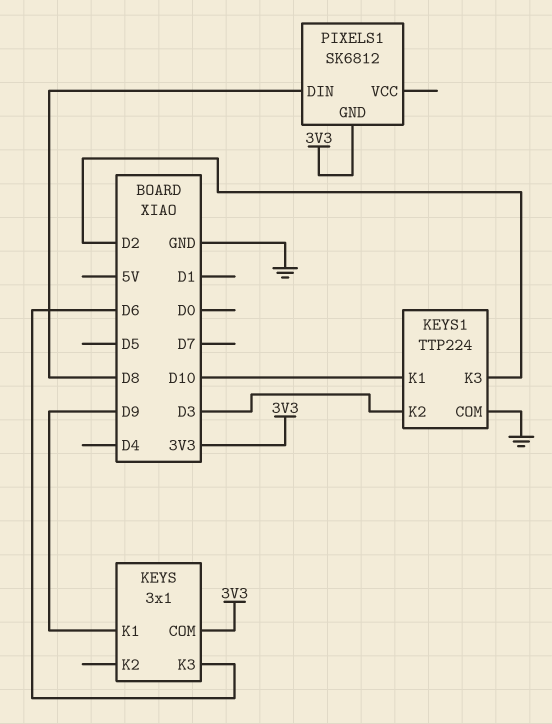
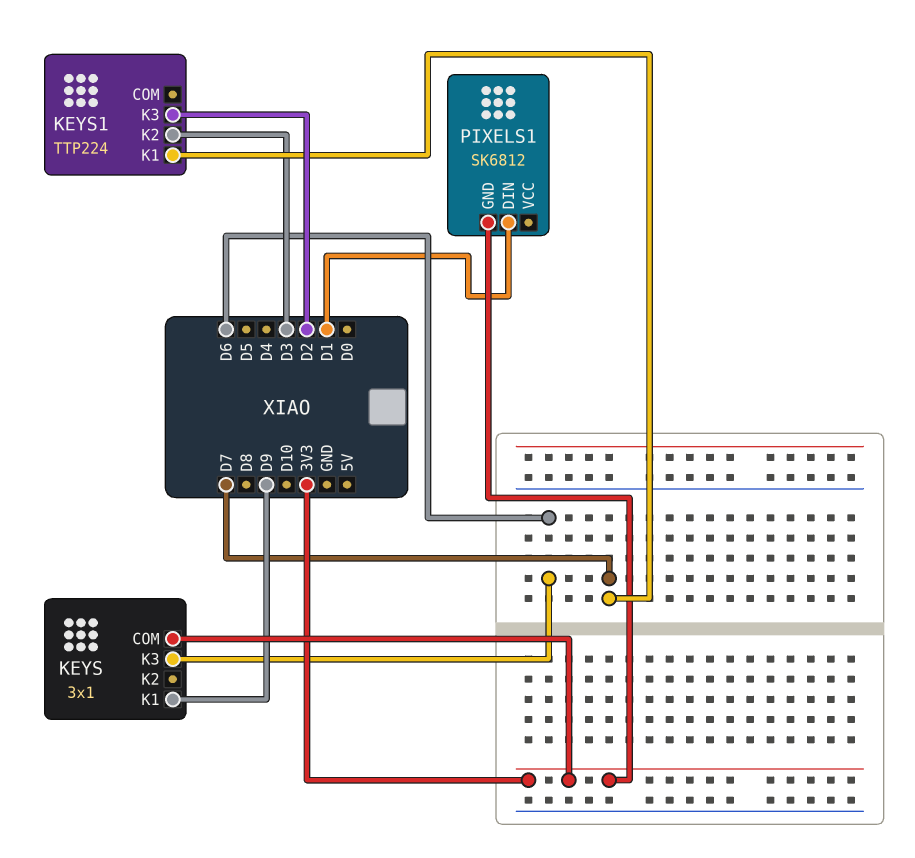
KEYS1 pin COM: GND -> none
KEYS1 pin K1: D10 -> D7
PIXELS1 pin DIN: D8 -> D1

